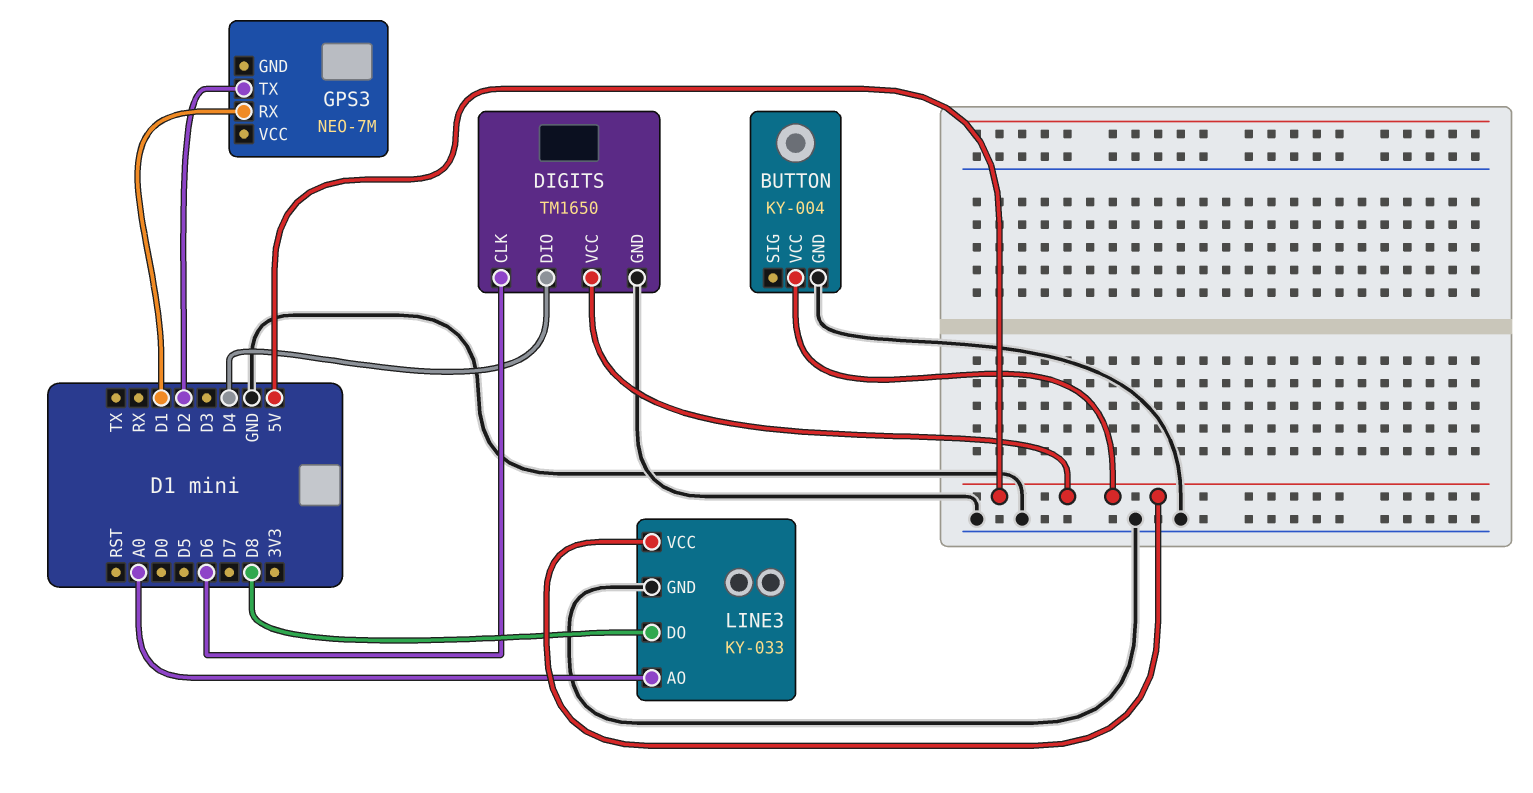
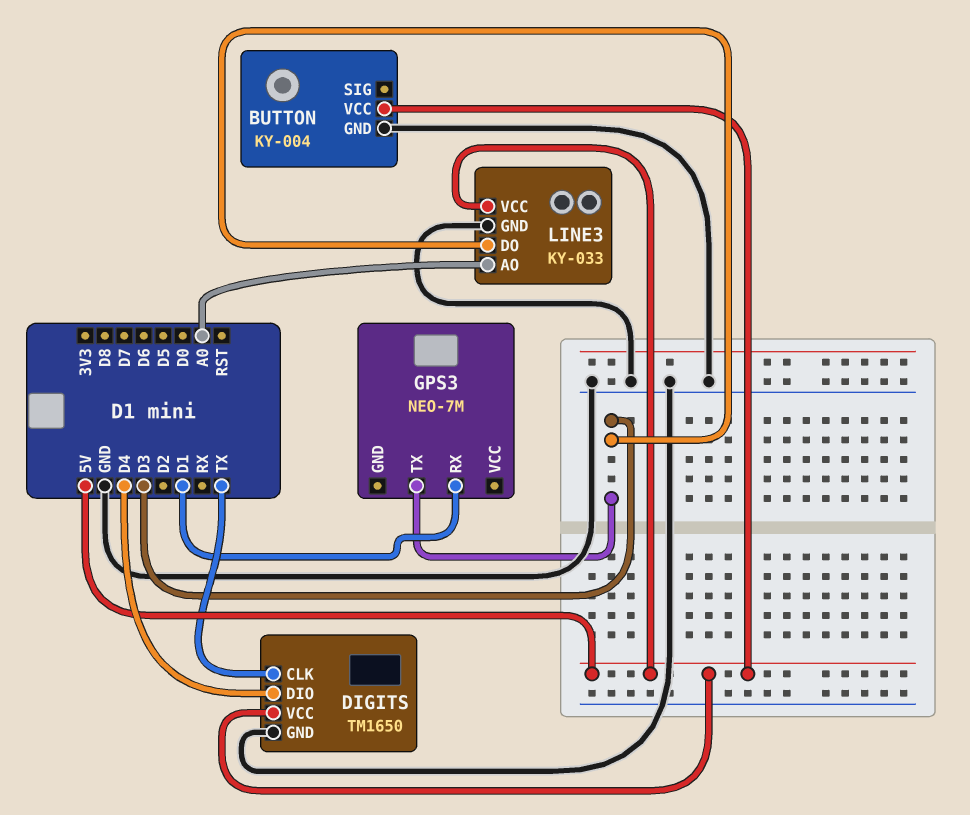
DIGITS pin CLK: D6 -> TX
GPS3 pin TX: D2 -> D3
LINE3 pin DO: D8 -> D3

